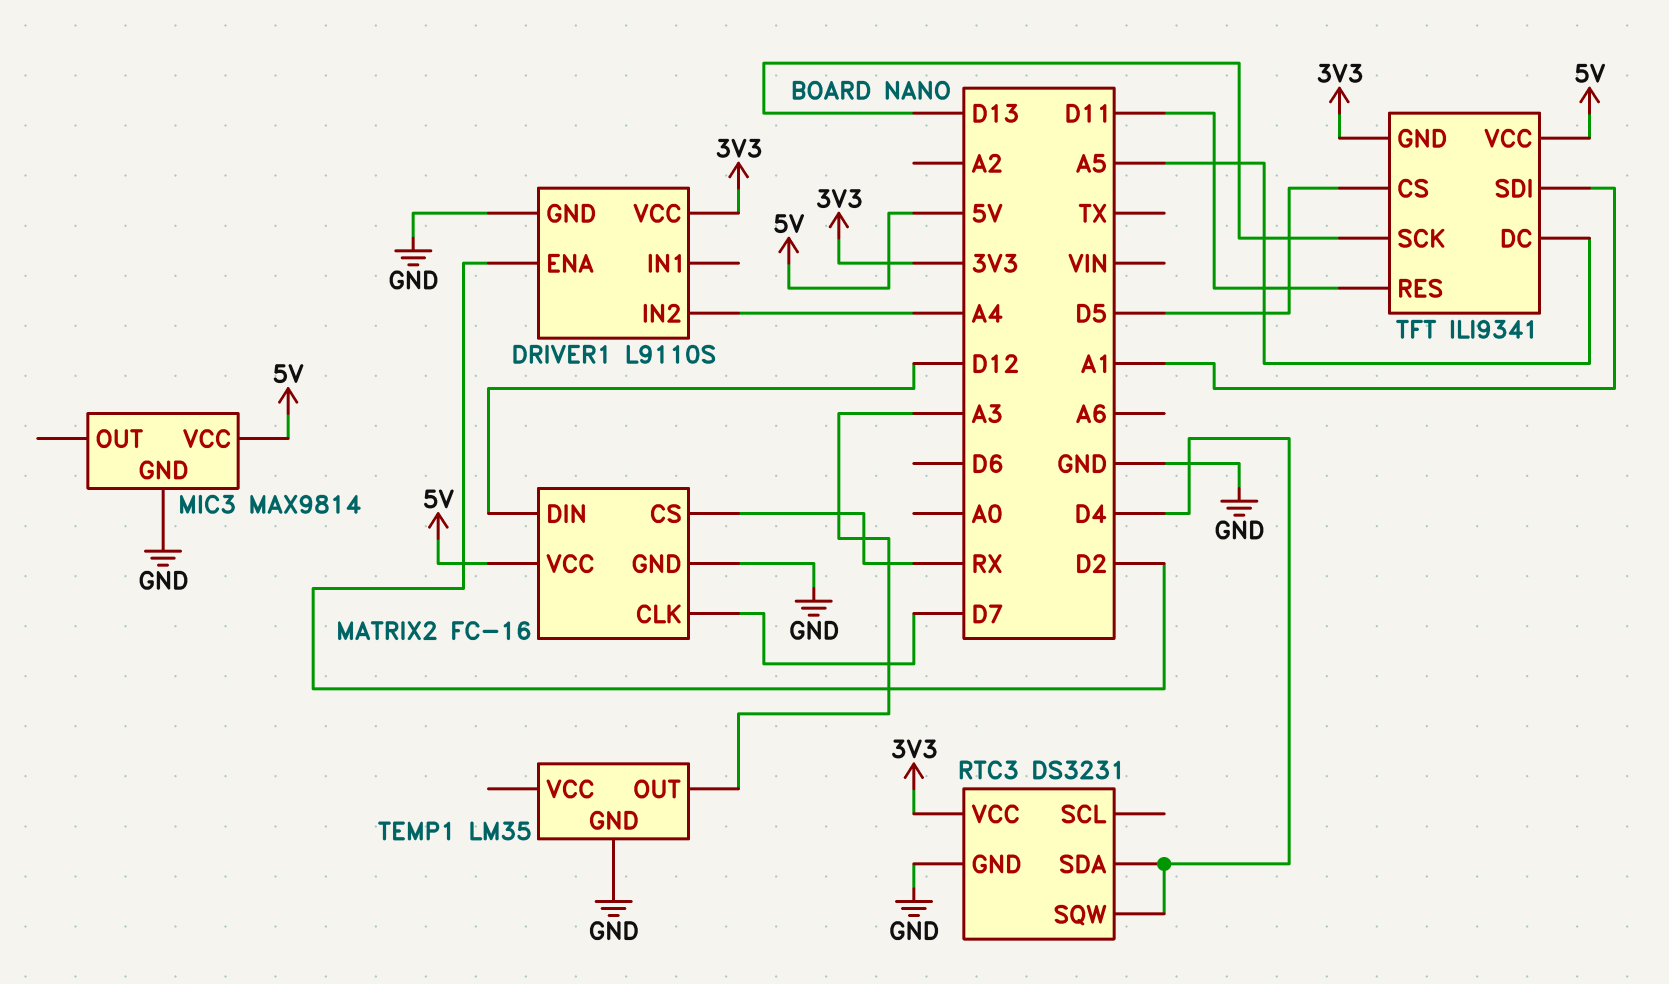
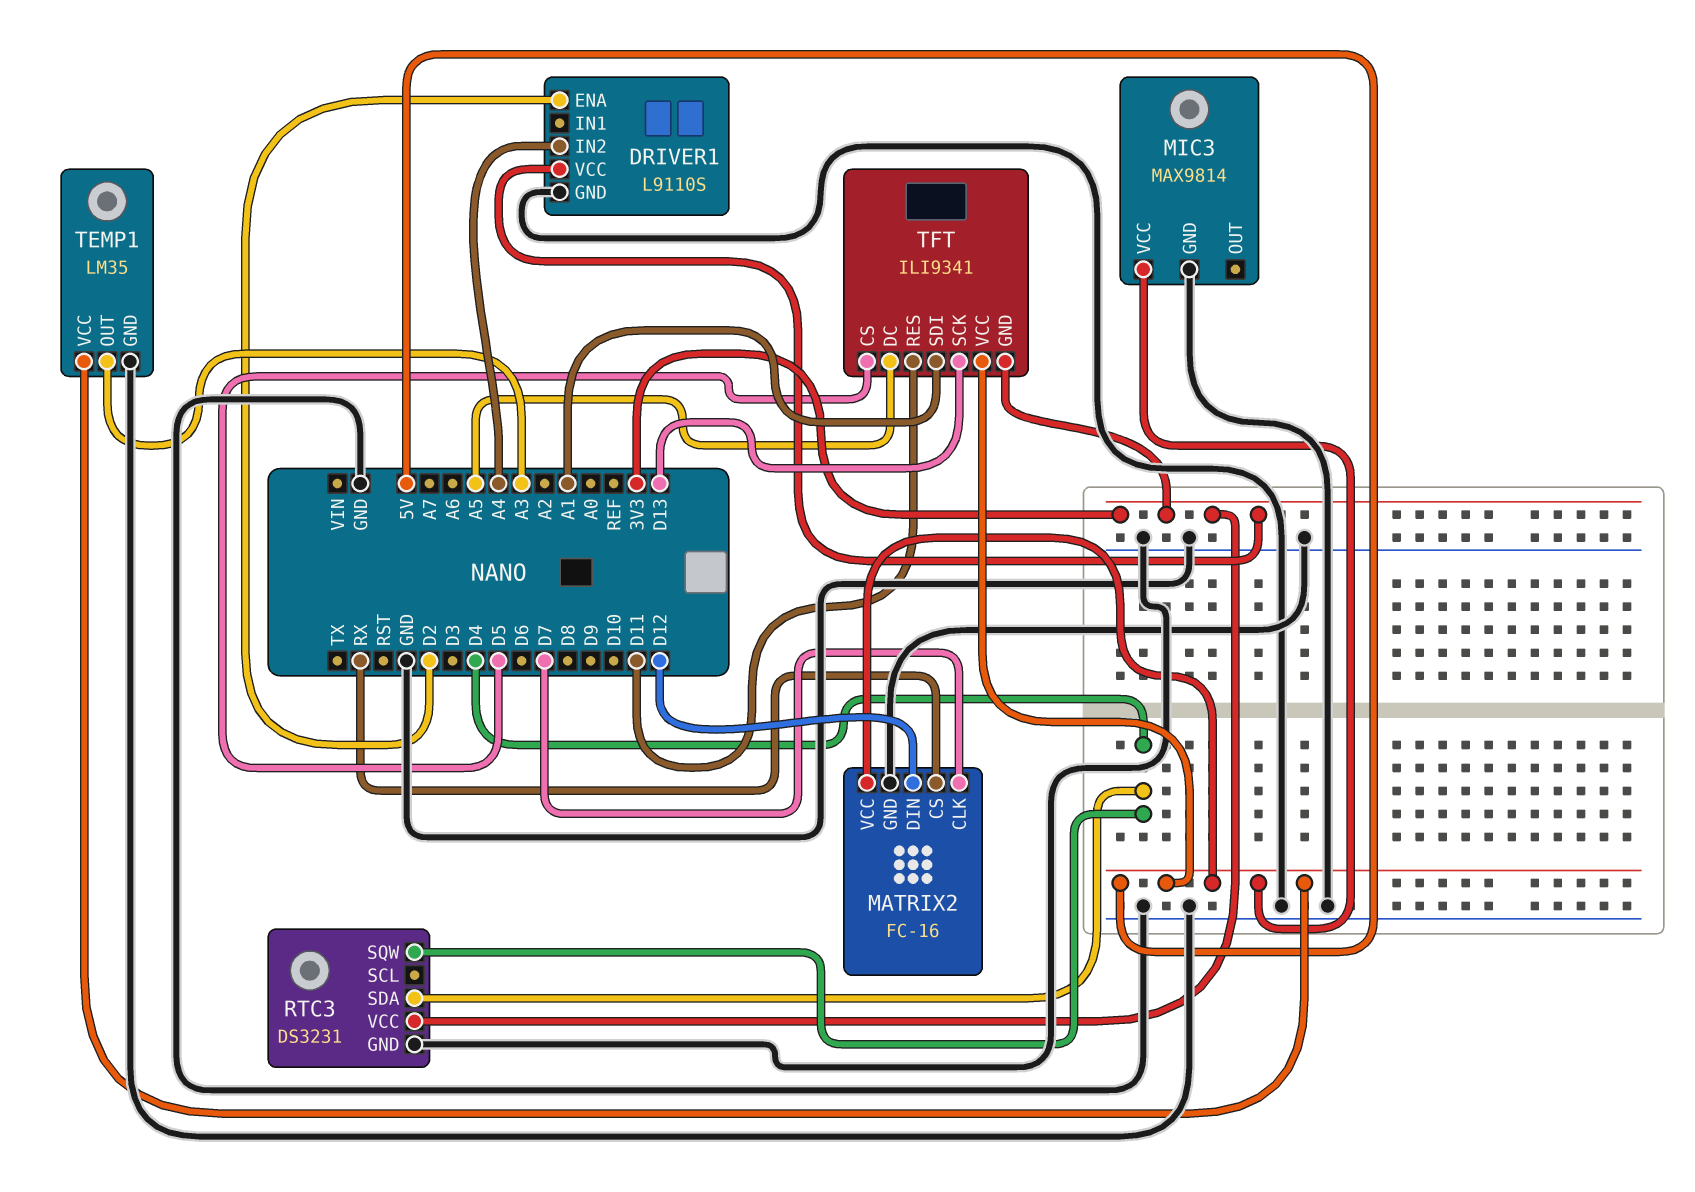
TEMP1 pin VCC: none -> 5V

